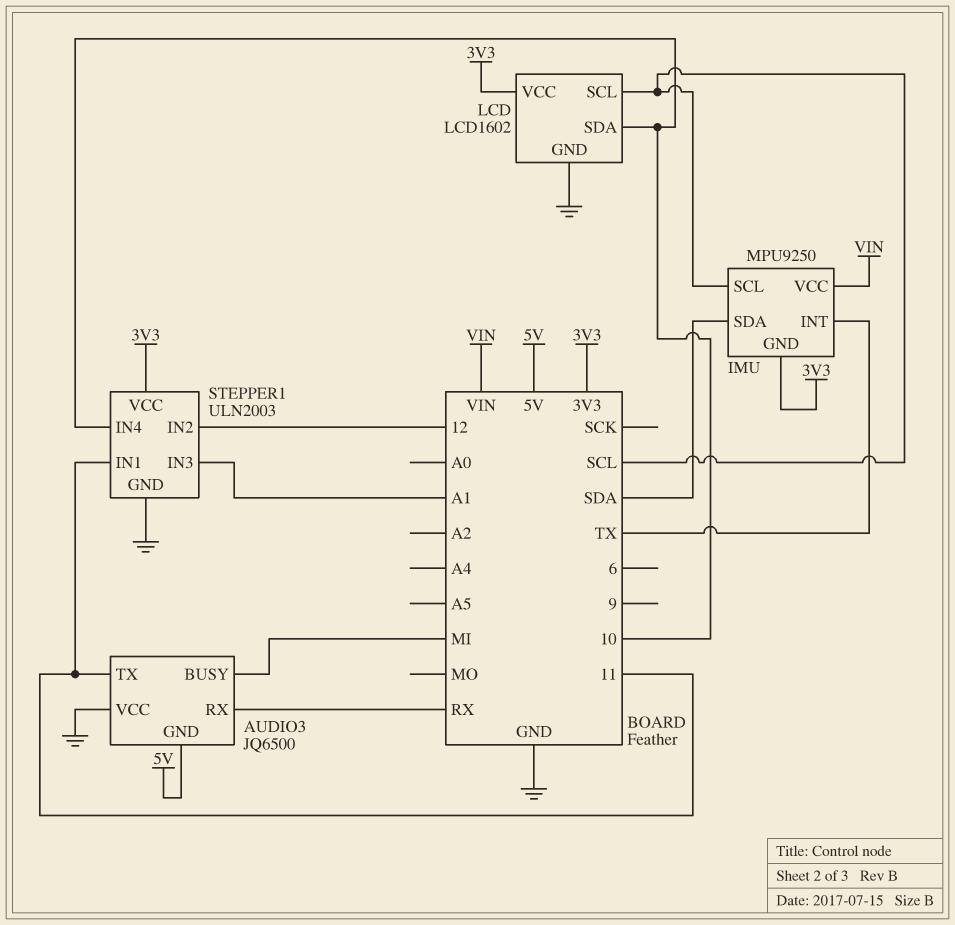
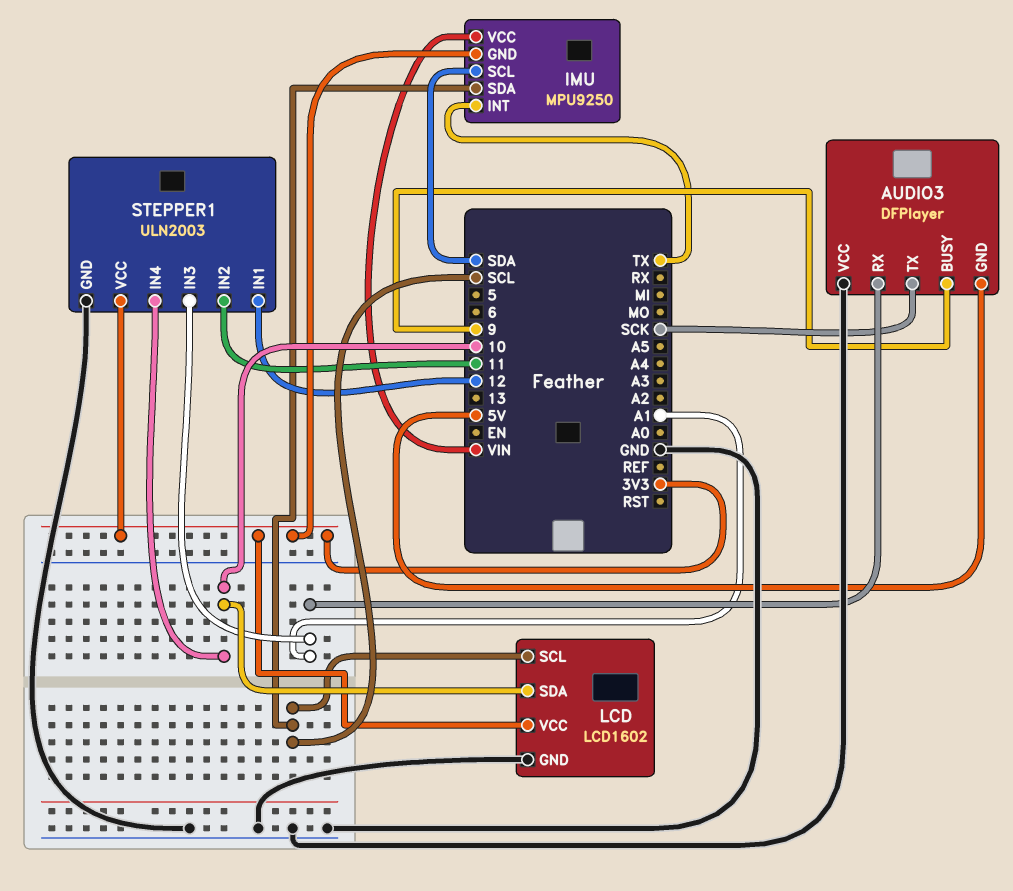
AUDIO3: JQ6500 -> DFPlayer
AUDIO3 pin BUSY: MI -> 9
AUDIO3 pin RX: RX -> A1
AUDIO3 pin TX: 11 -> SCK
IMU pin SCL: SCL -> SDA
IMU pin SDA: SDA -> SCL
STEPPER1 pin IN1: 11 -> 12
STEPPER1 pin IN2: 12 -> 11

